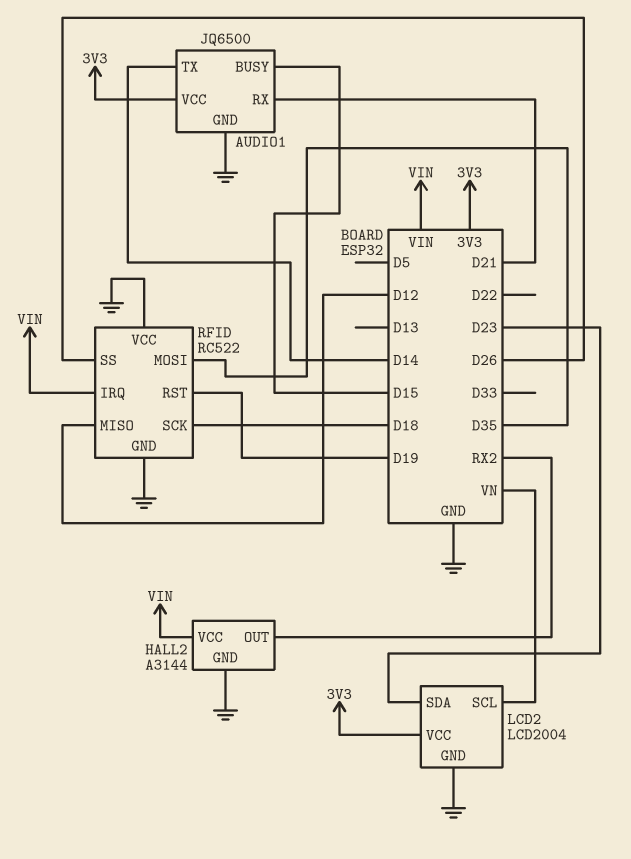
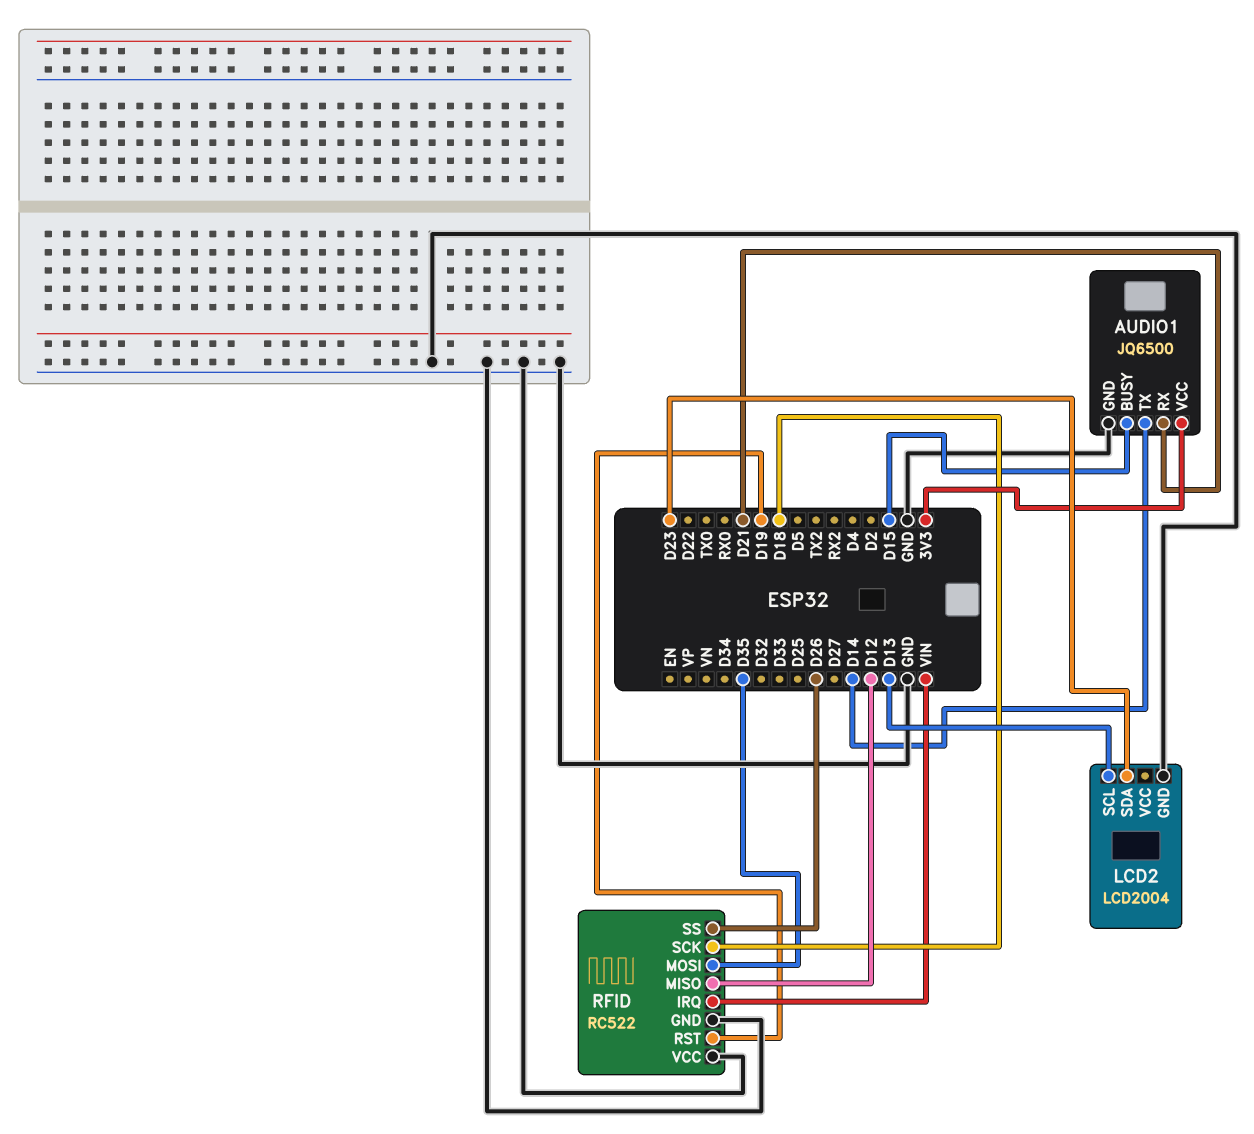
HALL2: A3144 -> none
HALL2 pin GND: GND -> none
HALL2 pin OUT: RX2 -> none
HALL2 pin VCC: VIN -> none
LCD2 pin SCL: VN -> D13
LCD2 pin VCC: 3V3 -> none

